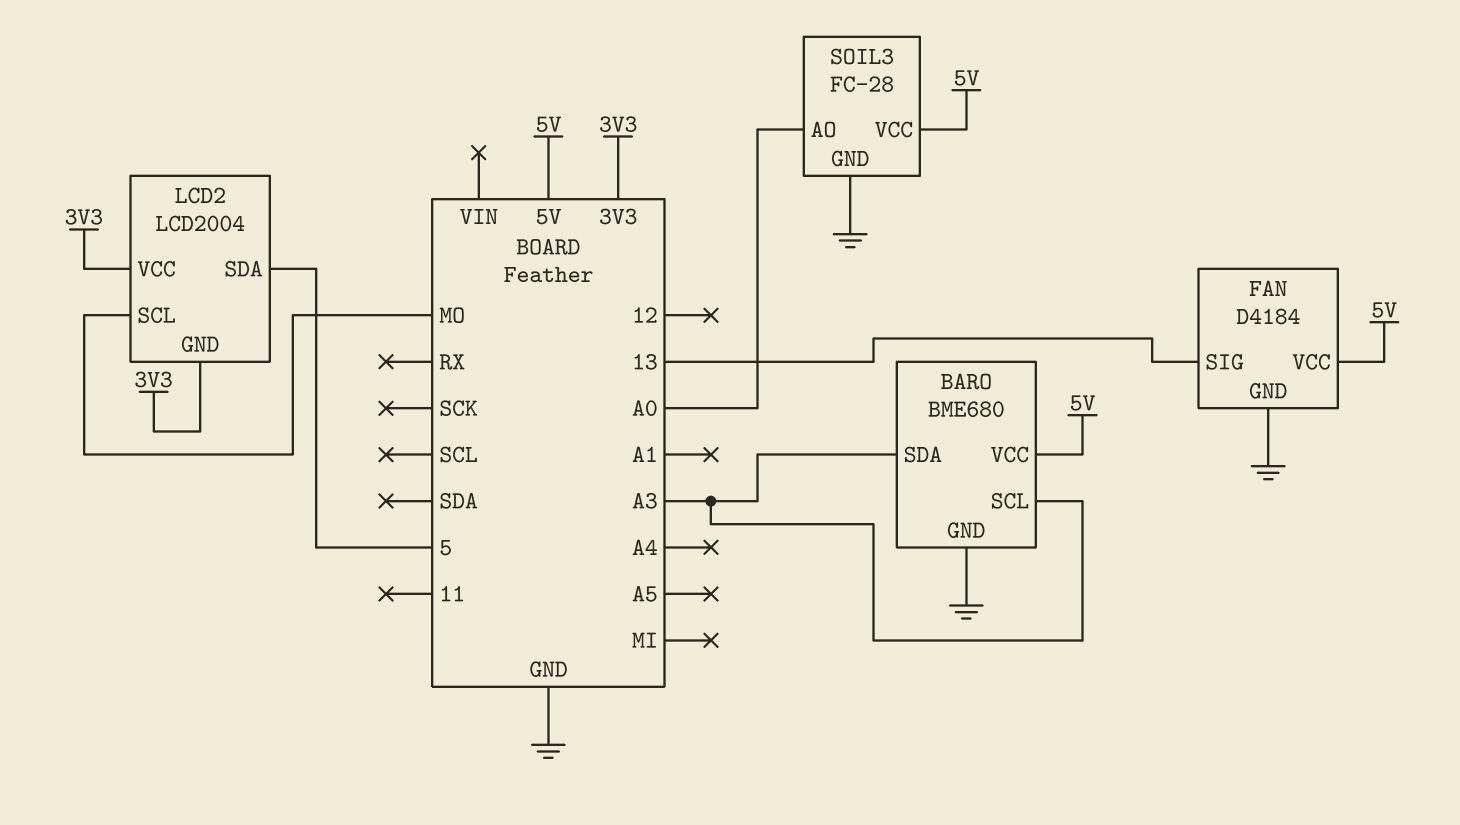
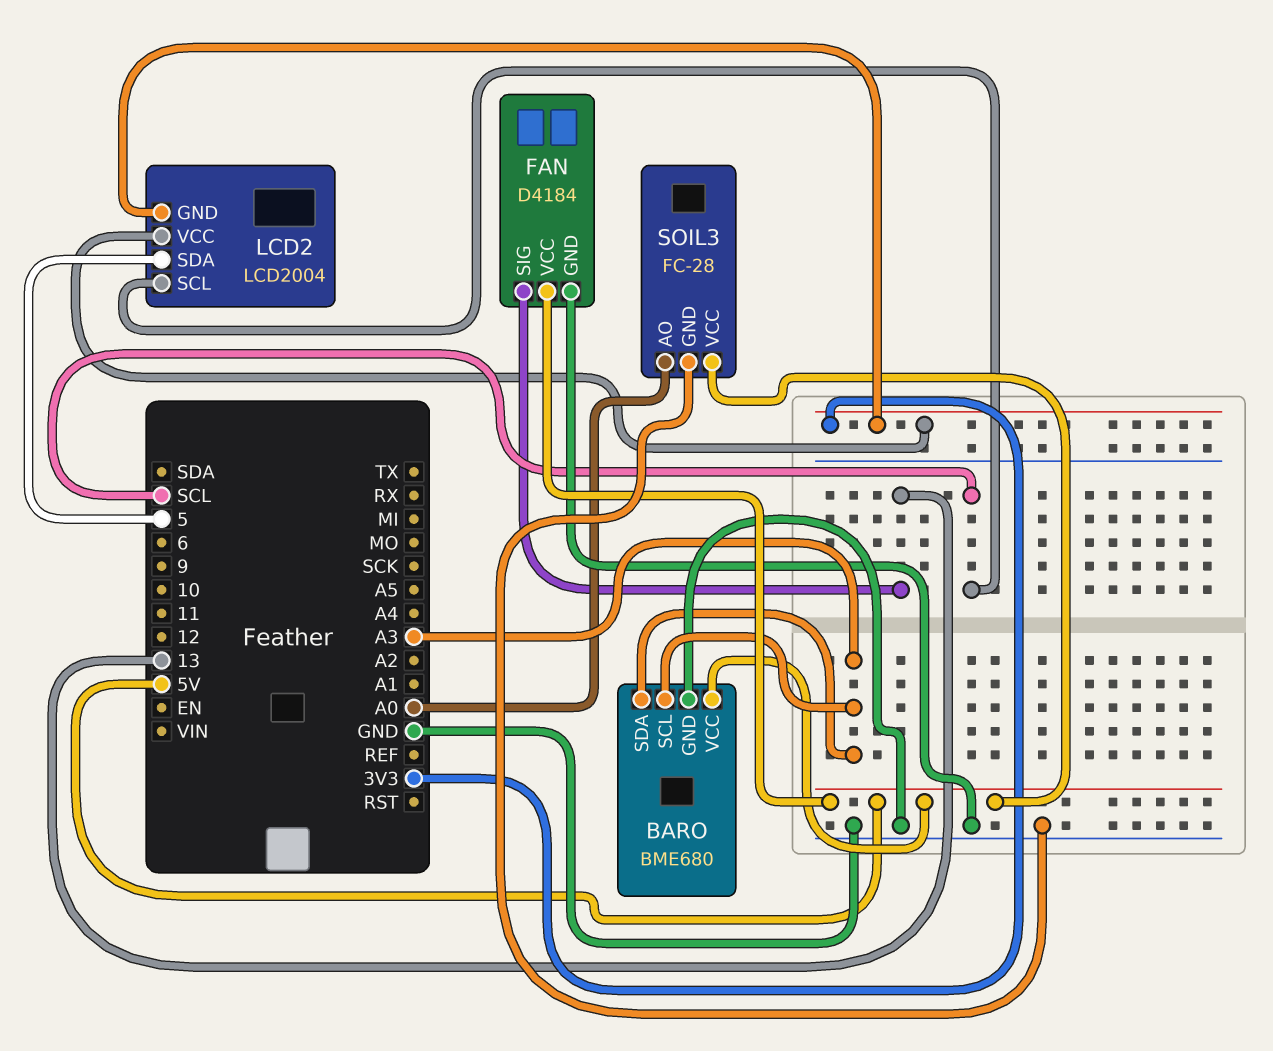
LCD2 pin SCL: MO -> SCL

